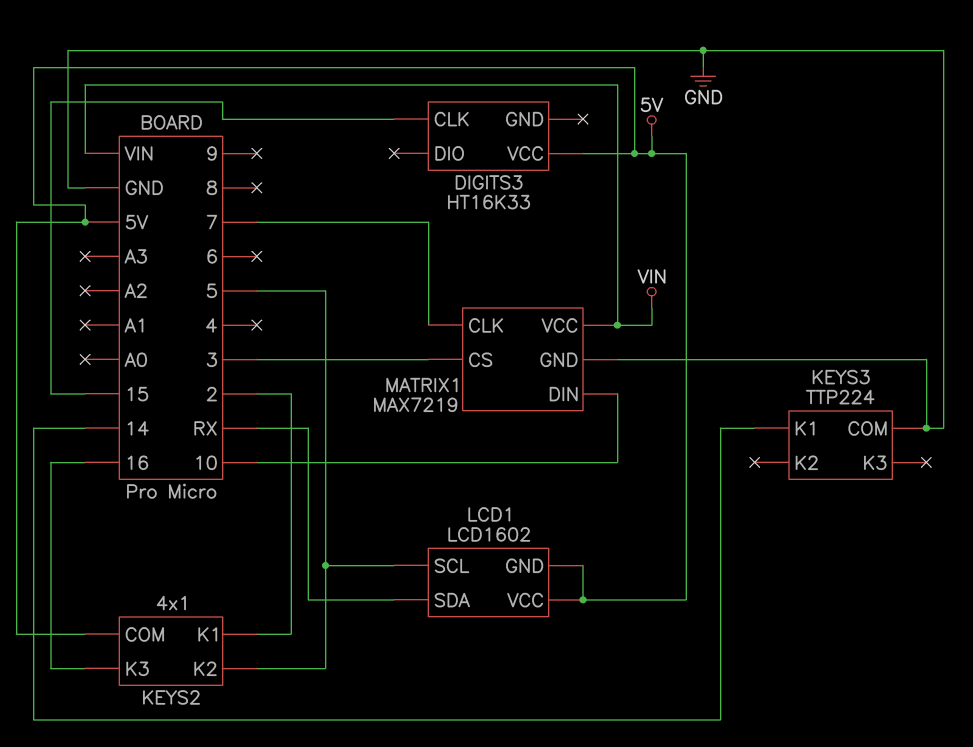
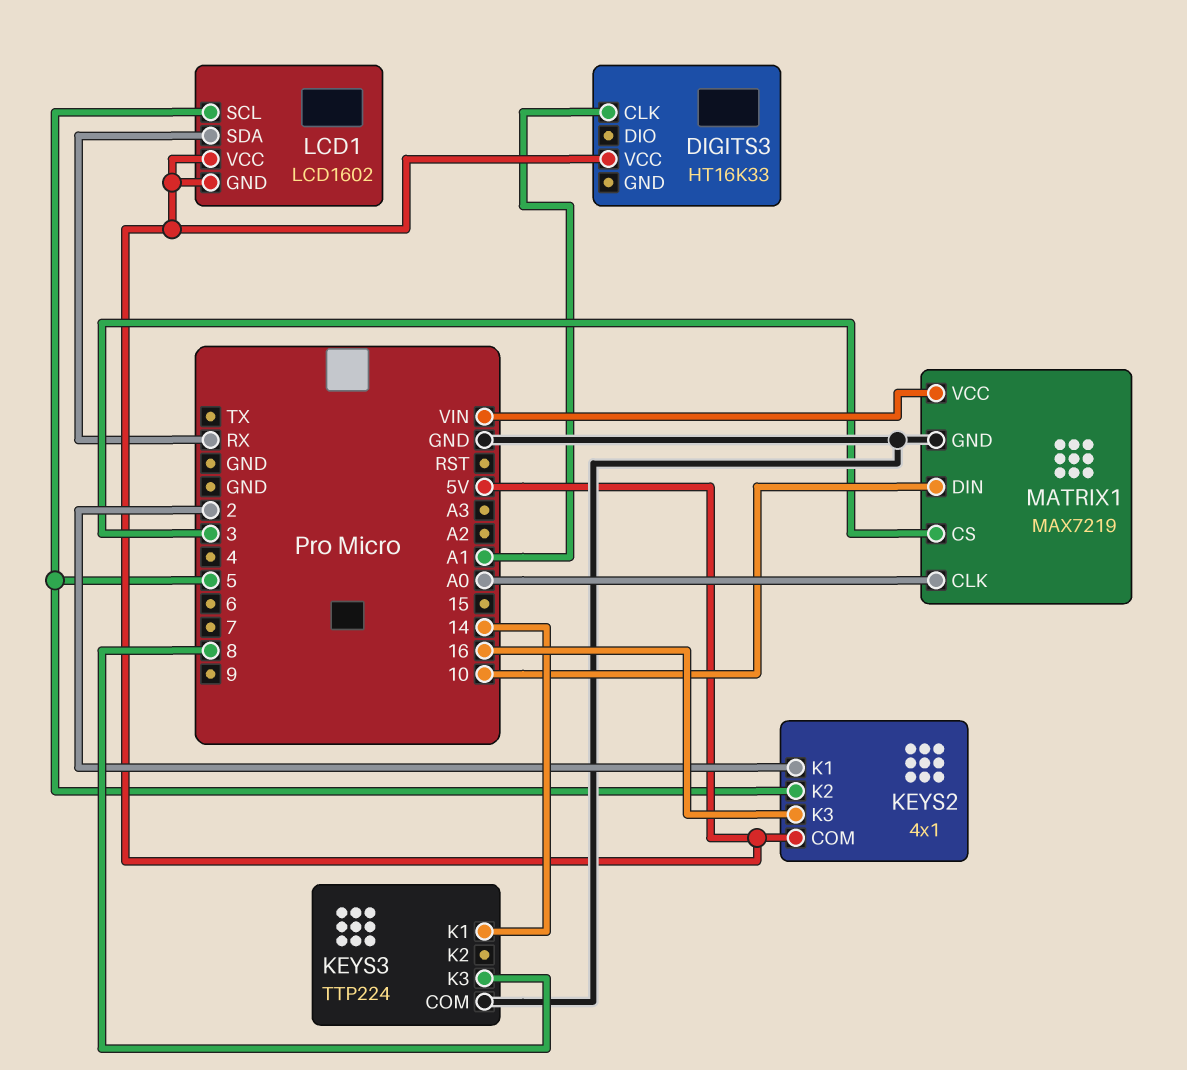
DIGITS3 pin CLK: 15 -> A1
KEYS3 pin K3: none -> 8
MATRIX1 pin CLK: 7 -> A0

